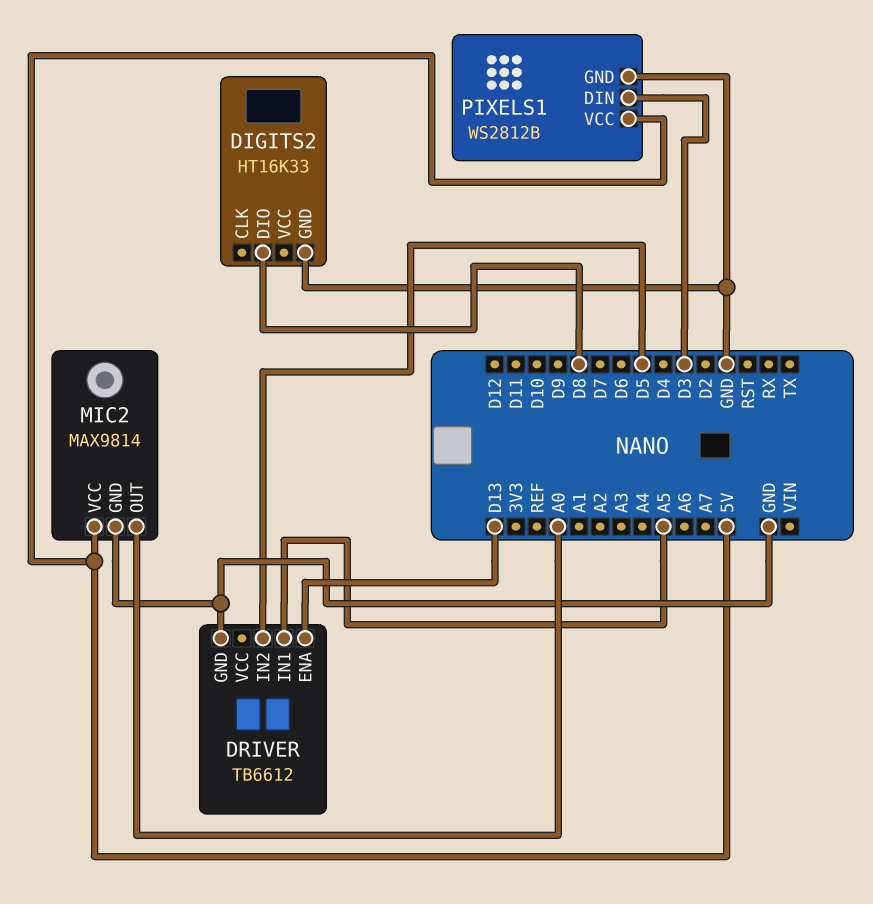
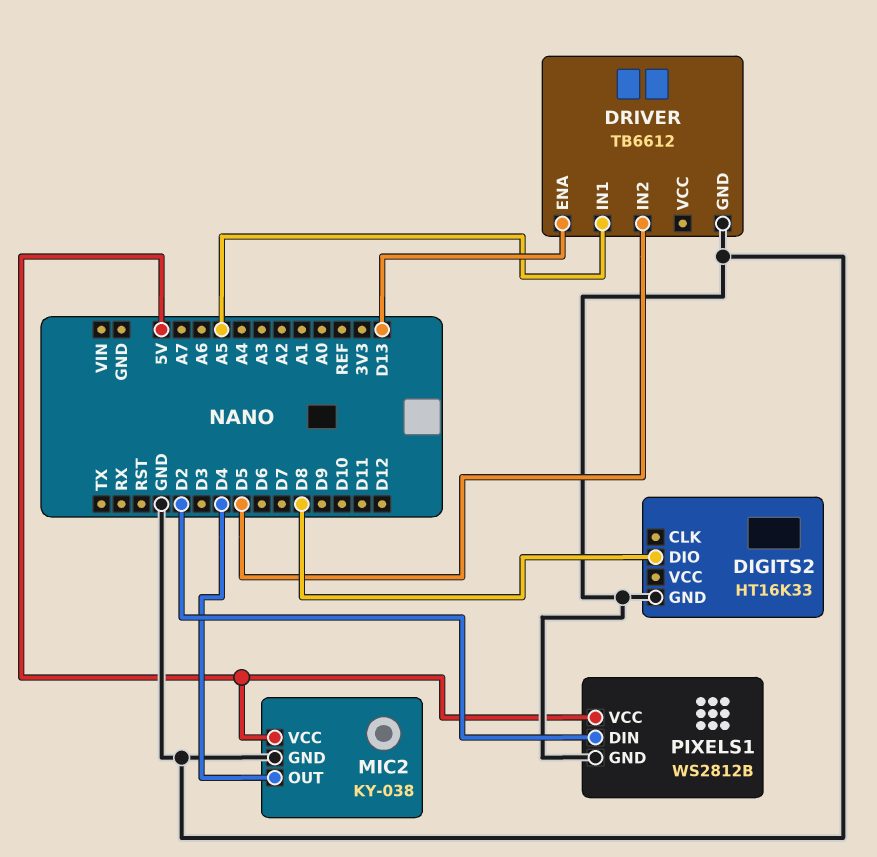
MIC2: MAX9814 -> KY-038
MIC2 pin OUT: A0 -> D4
PIXELS1 pin DIN: D3 -> D2

